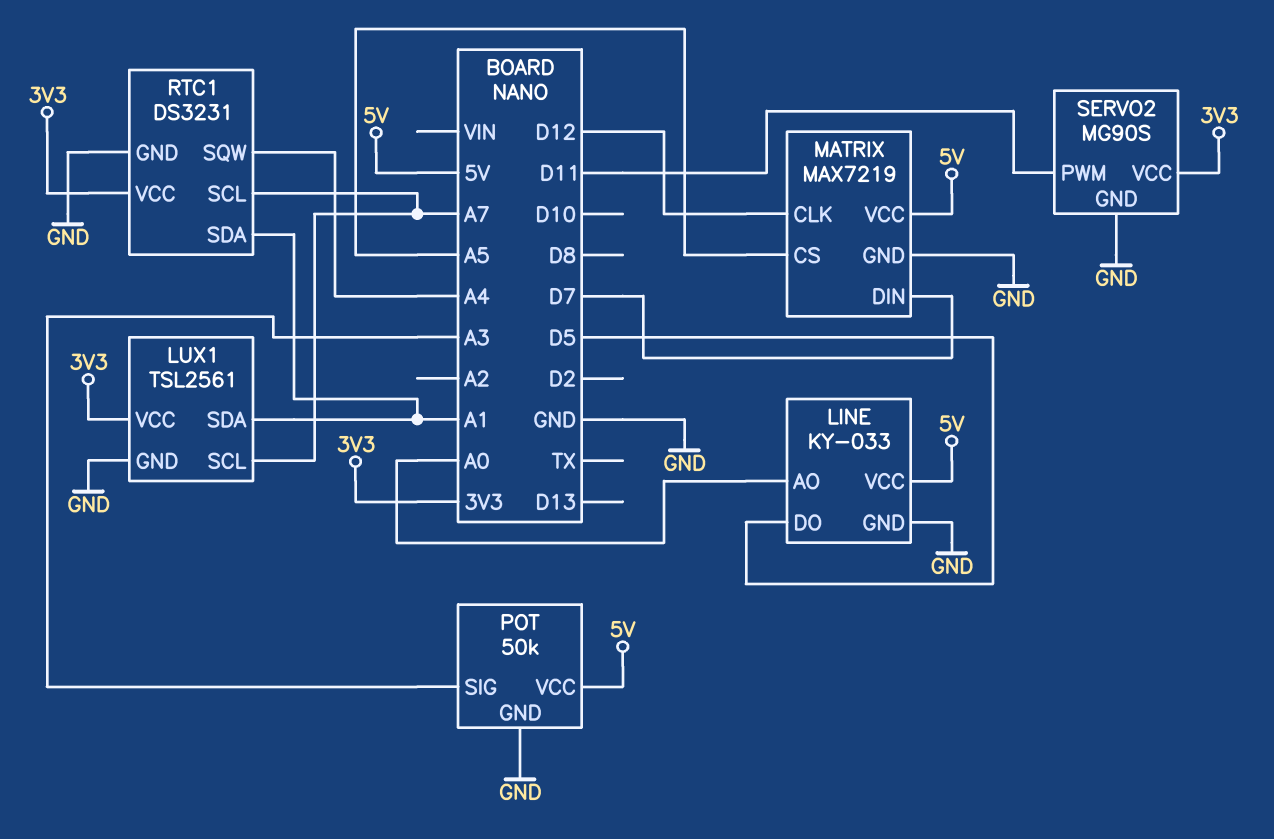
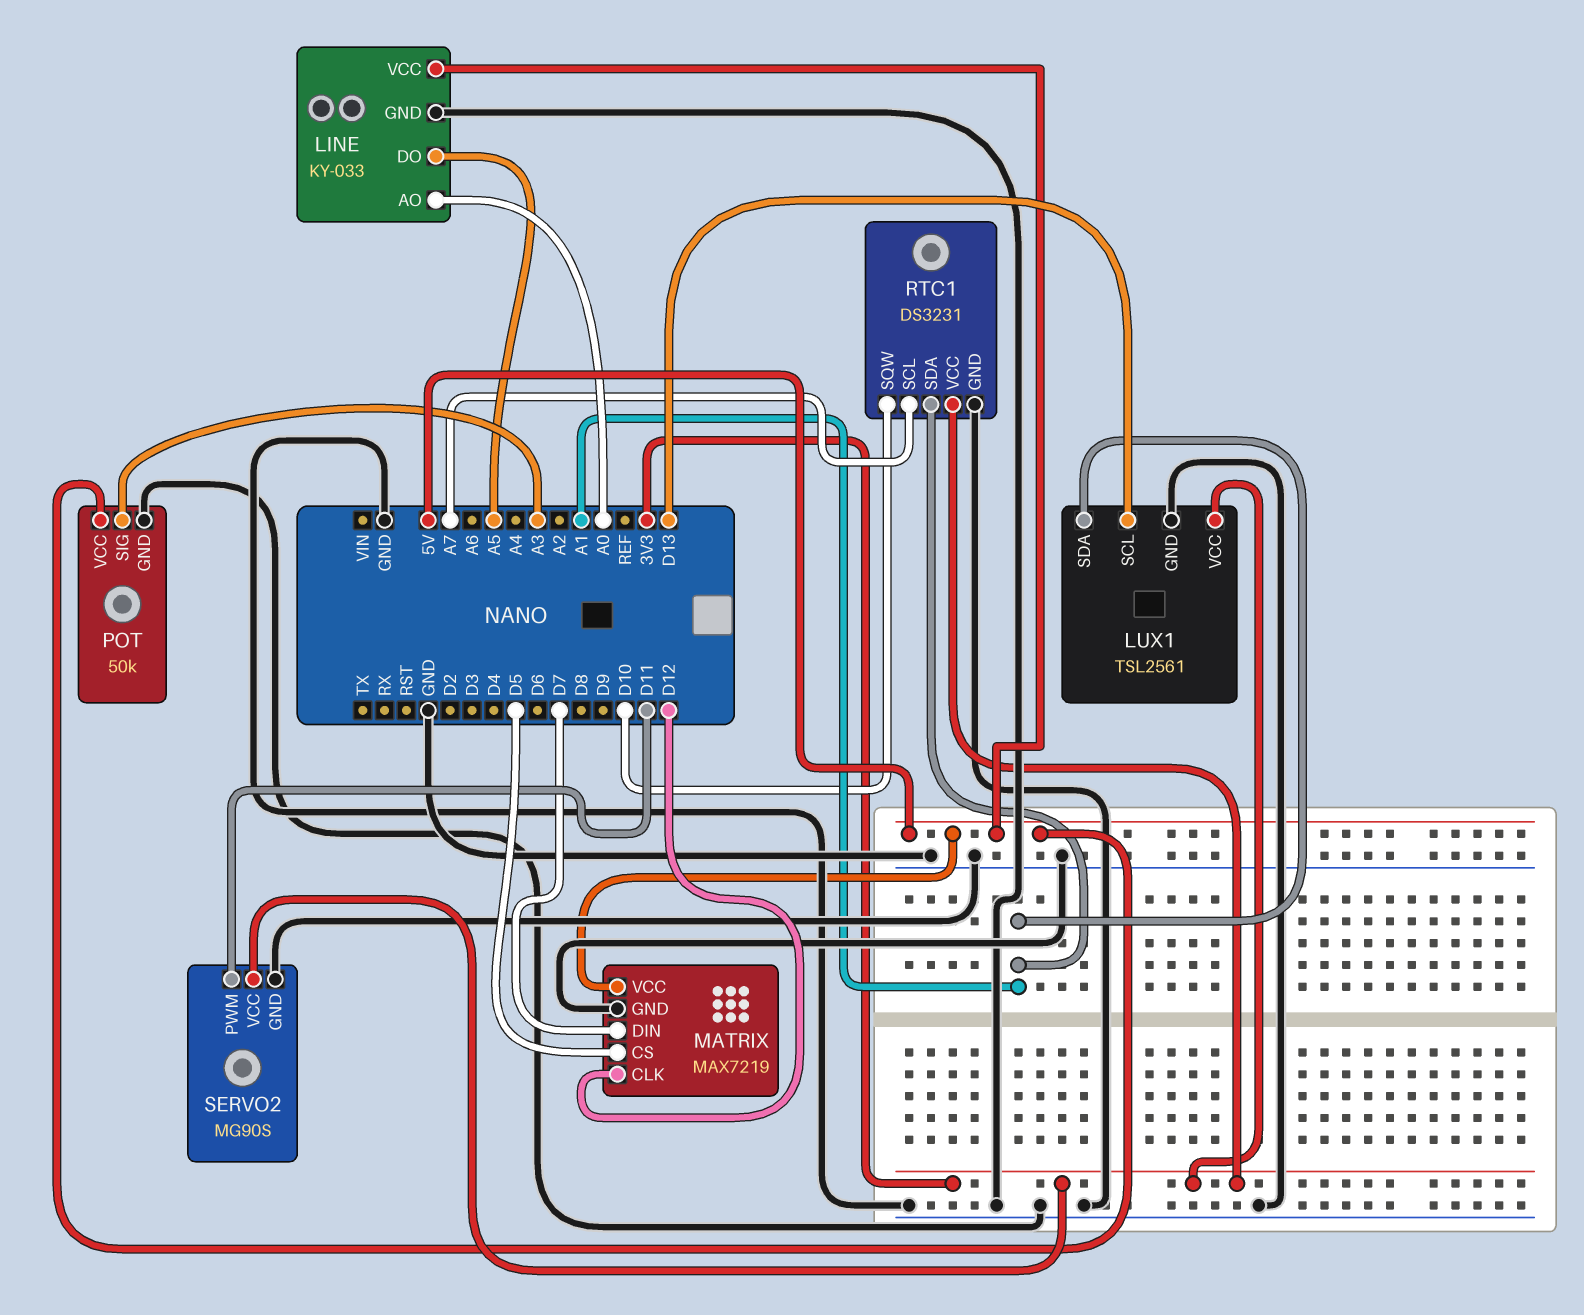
LINE pin DO: D5 -> A5
LUX1 pin SCL: A7 -> D13
MATRIX pin CS: A5 -> D5
RTC1 pin SQW: A4 -> D10

